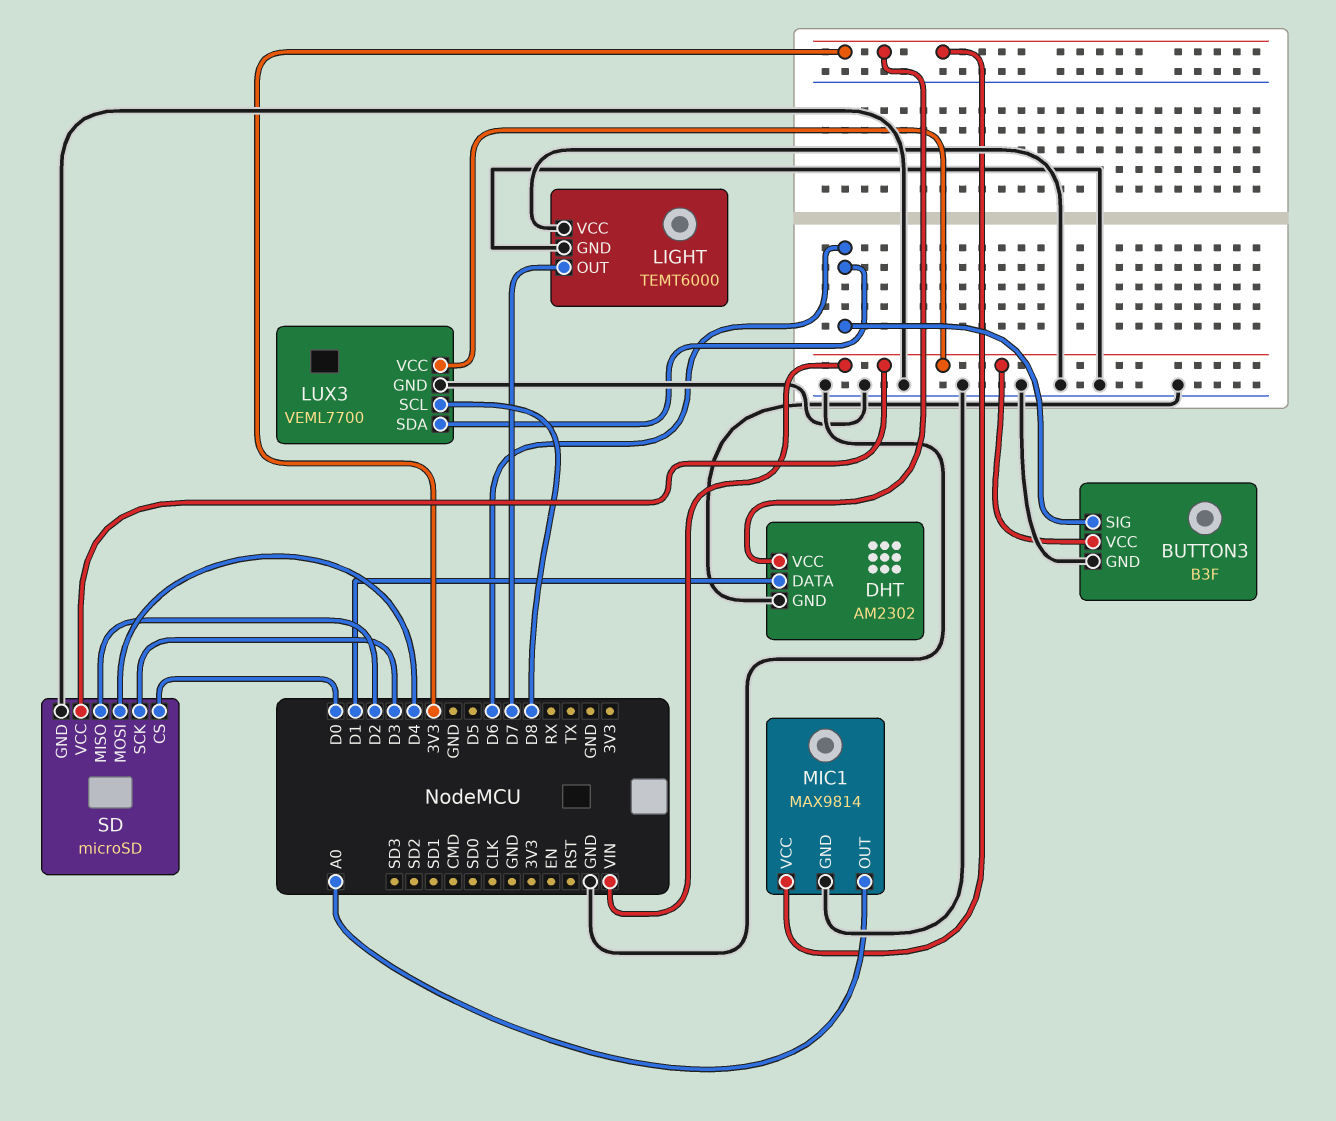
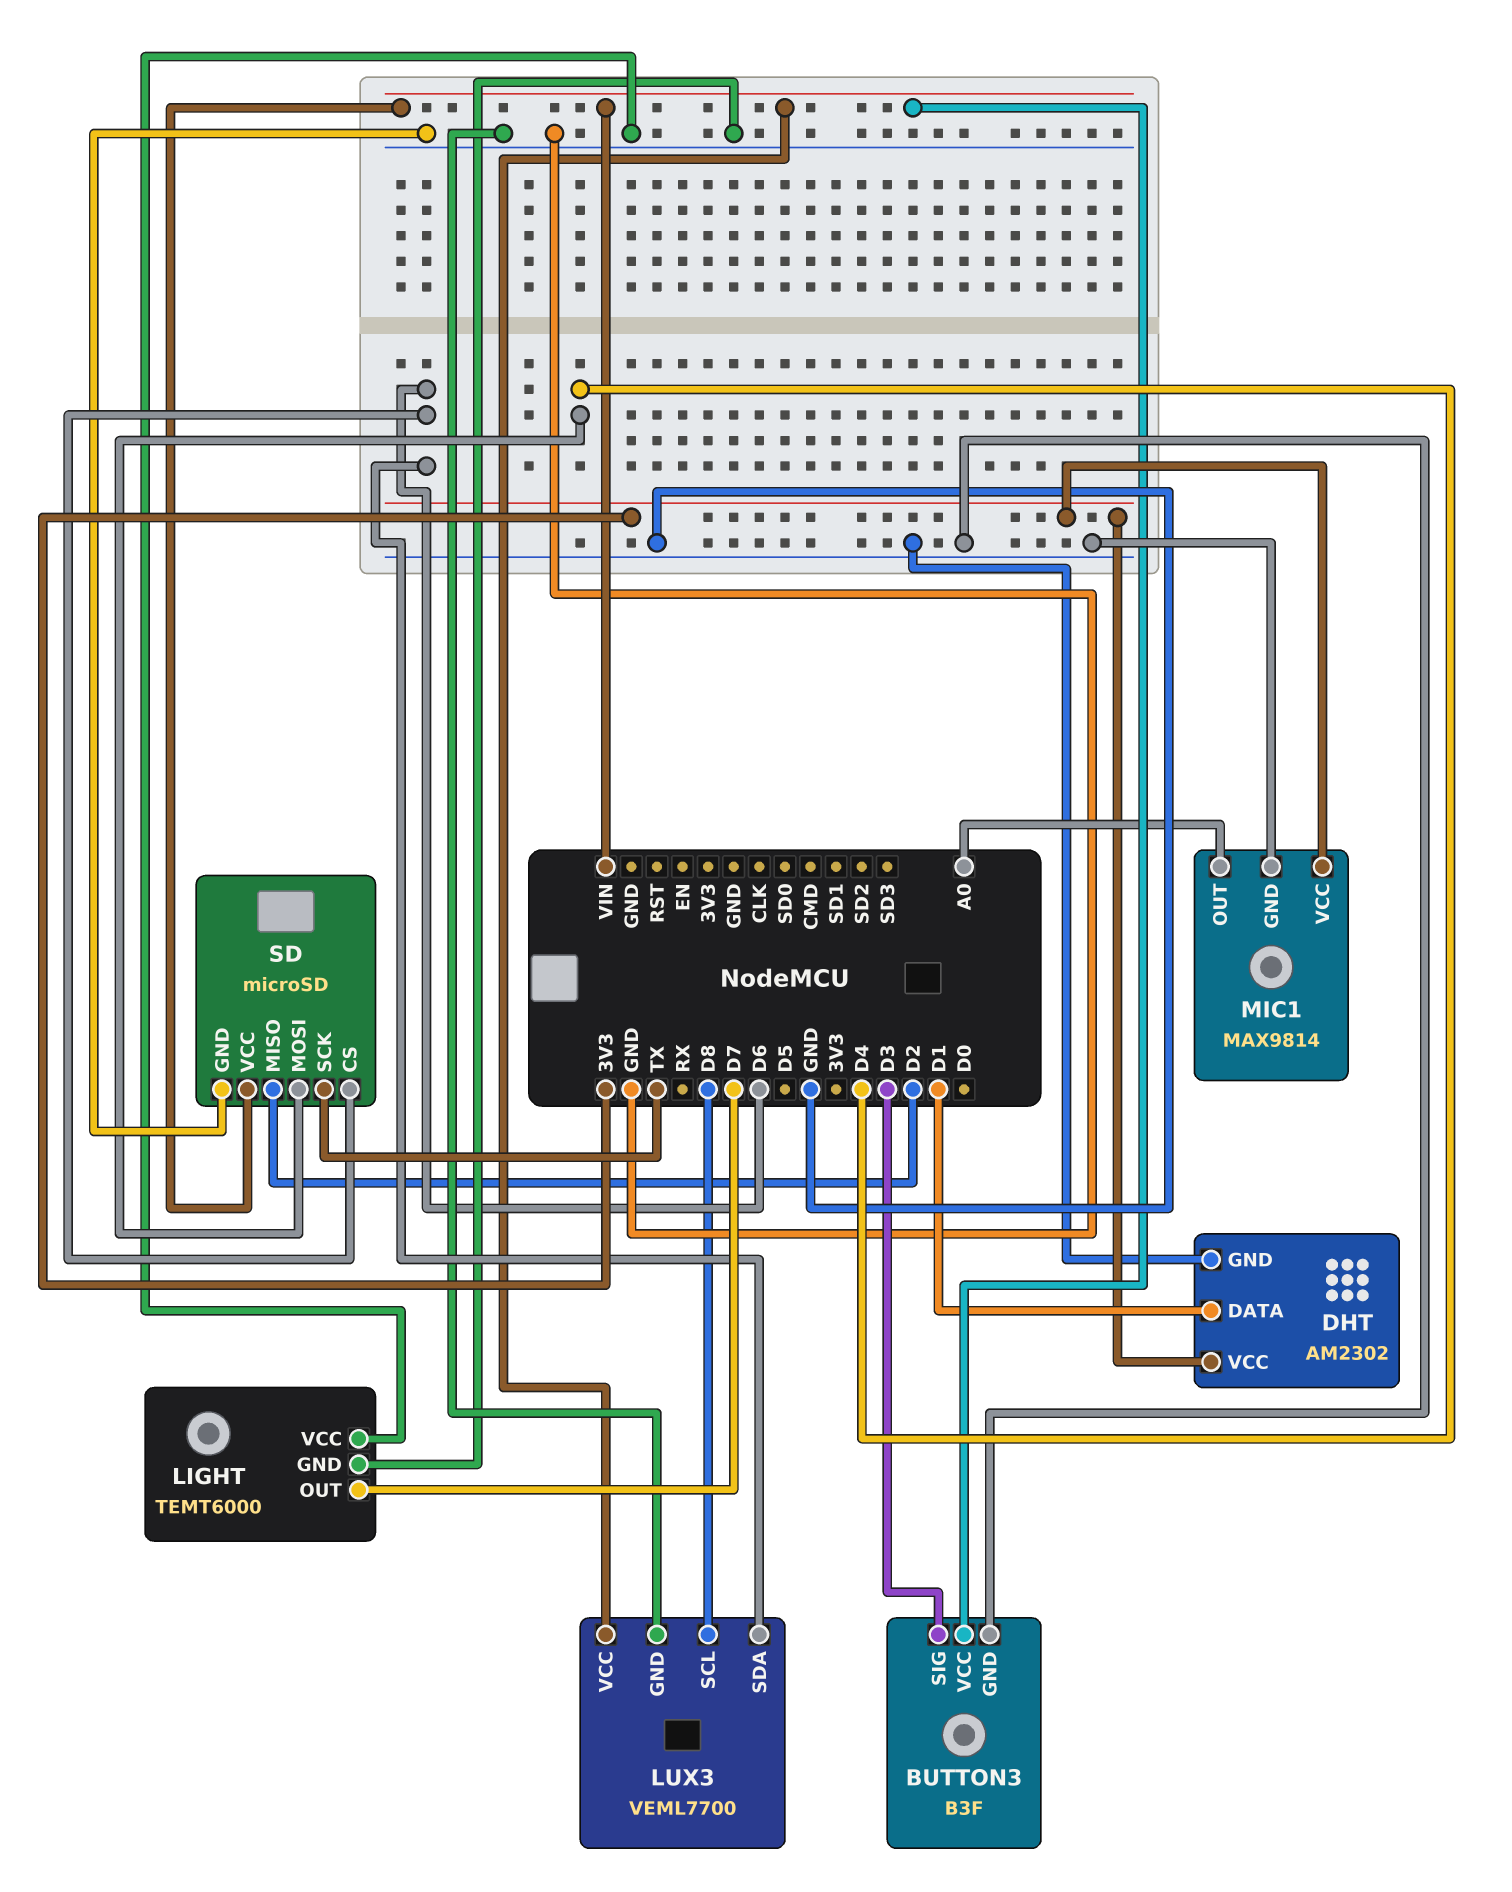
BUTTON3 pin SIG: D6 -> D3
SD pin CS: D0 -> D6
SD pin SCK: D3 -> TX

